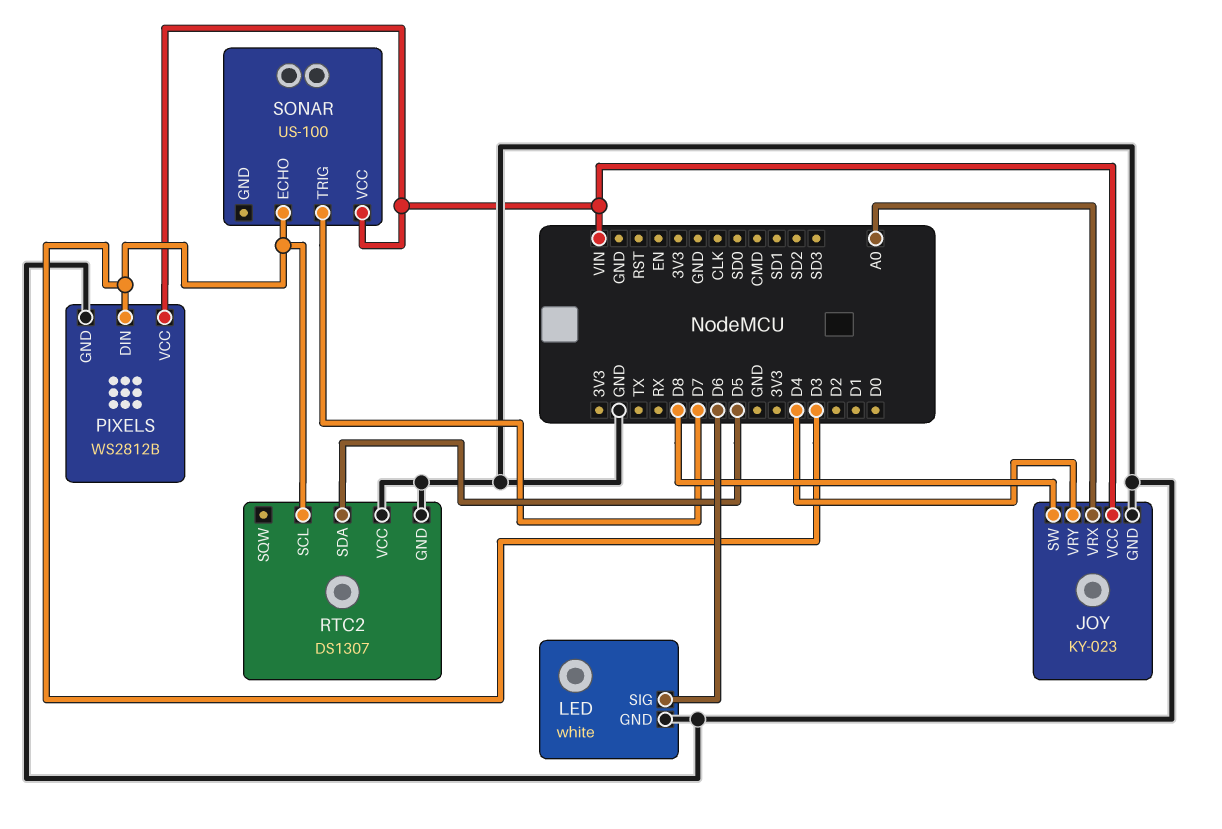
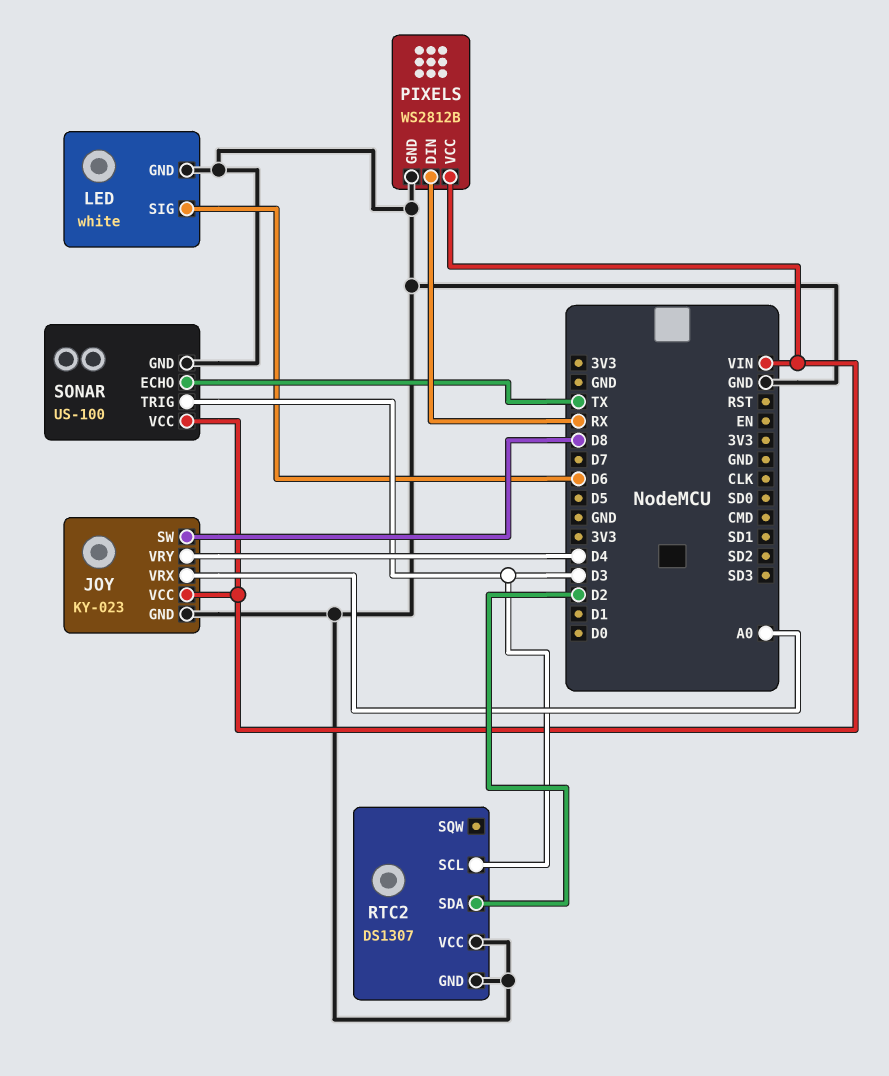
PIXELS pin DIN: D3 -> RX
RTC2 pin SDA: D5 -> D2
SONAR pin ECHO: D3 -> TX
SONAR pin GND: none -> GND
SONAR pin TRIG: D7 -> D3

